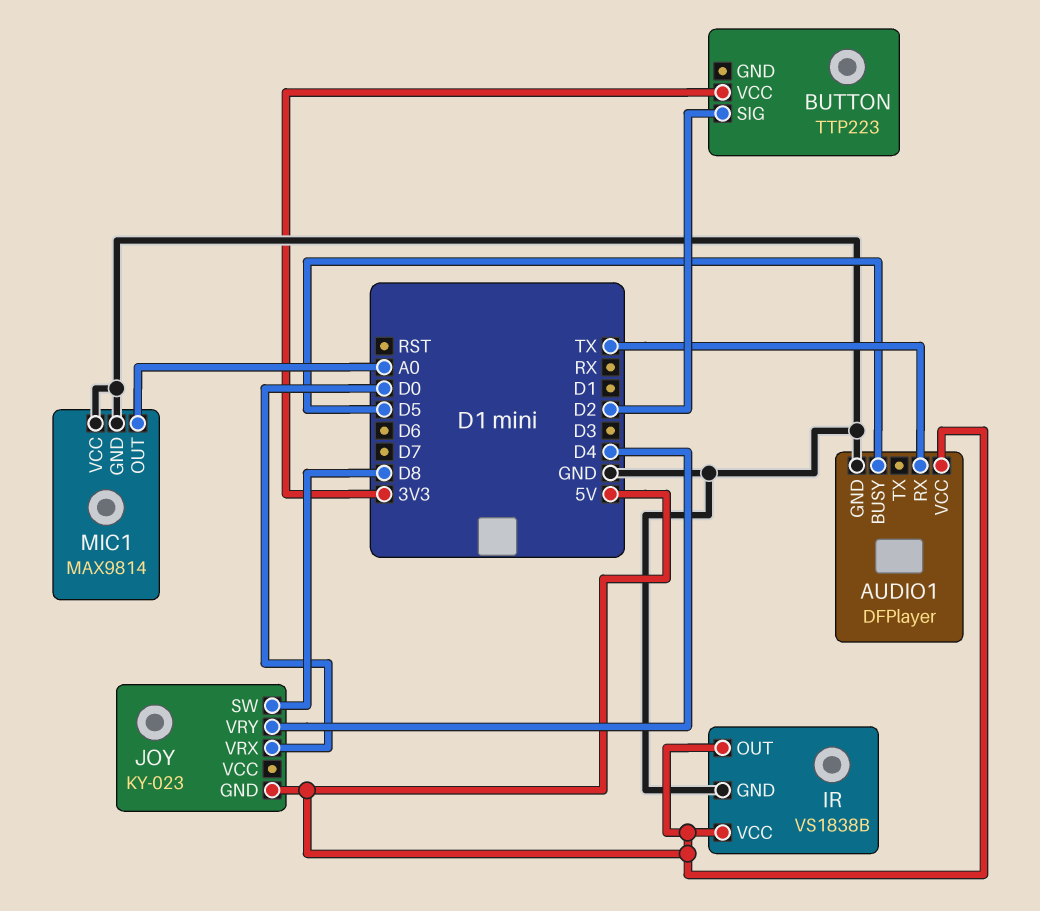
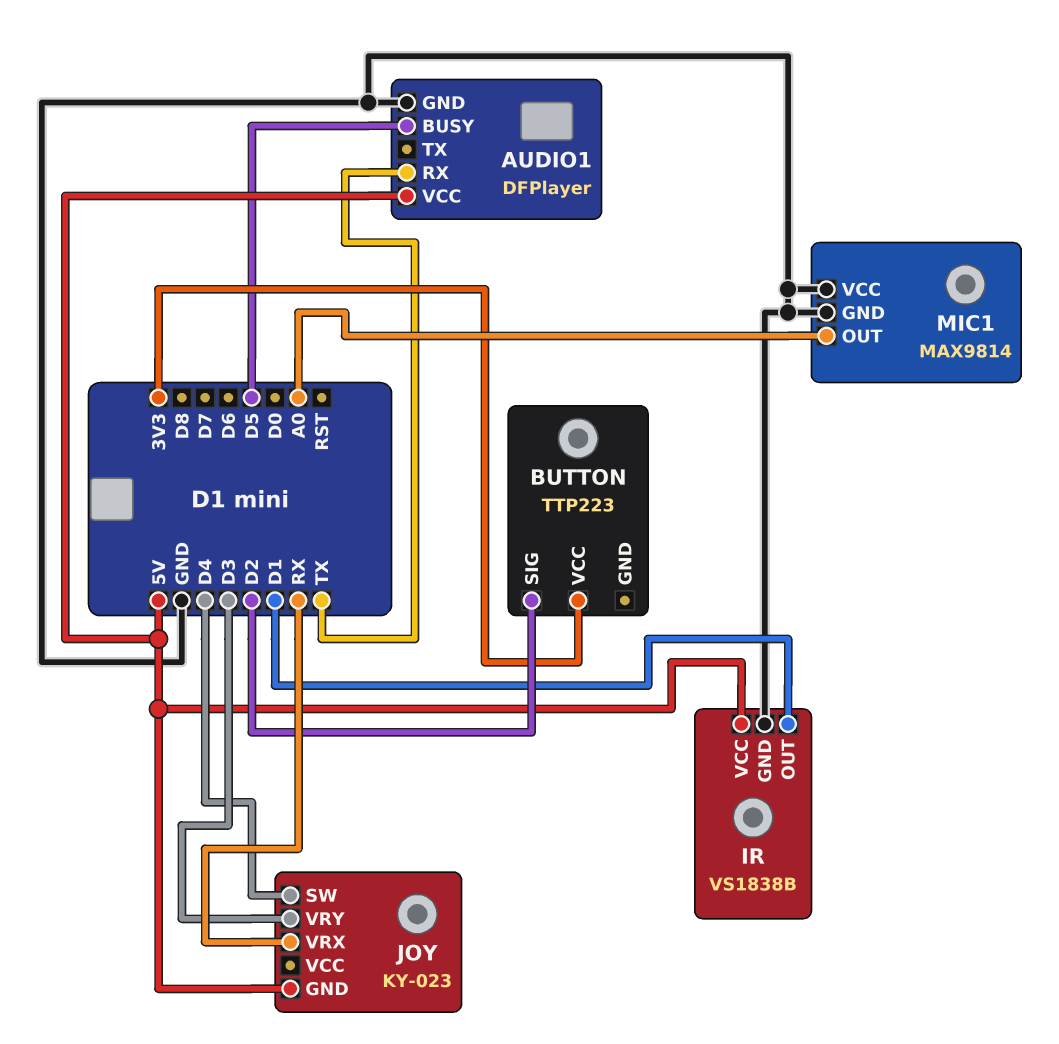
IR pin OUT: 5V -> D1
JOY pin SW: D8 -> D4
JOY pin VRX: D0 -> RX
JOY pin VRY: D4 -> D3

